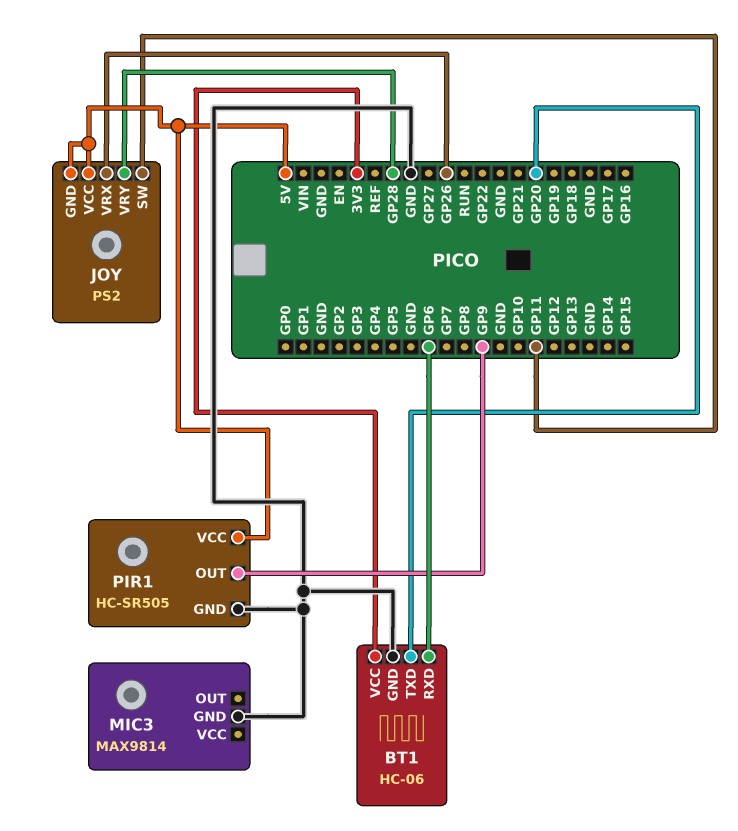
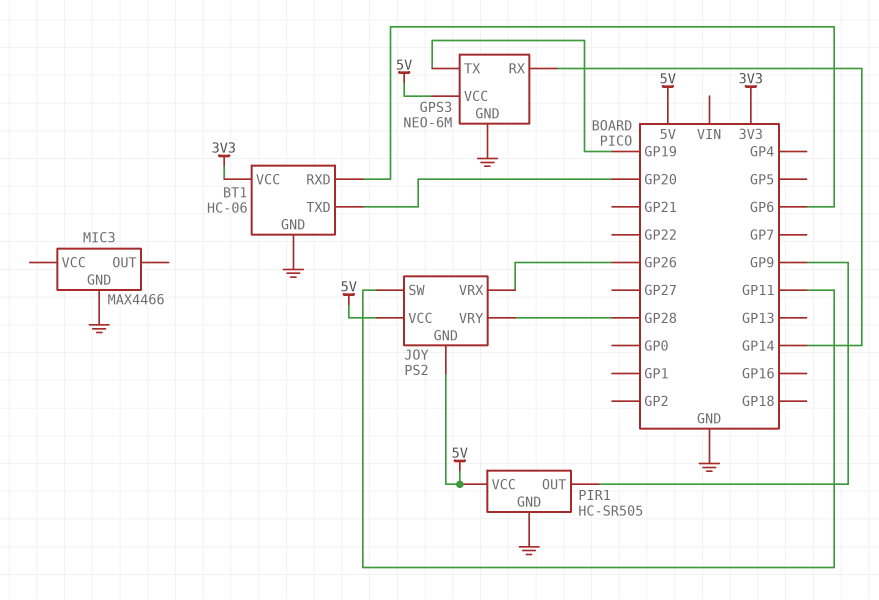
GPS3: none -> NEO-6M
GPS3 pin GND: none -> GND
GPS3 pin RX: none -> GP14
GPS3 pin TX: none -> GP19
GPS3 pin VCC: none -> 5V
MIC3: MAX9814 -> MAX4466

